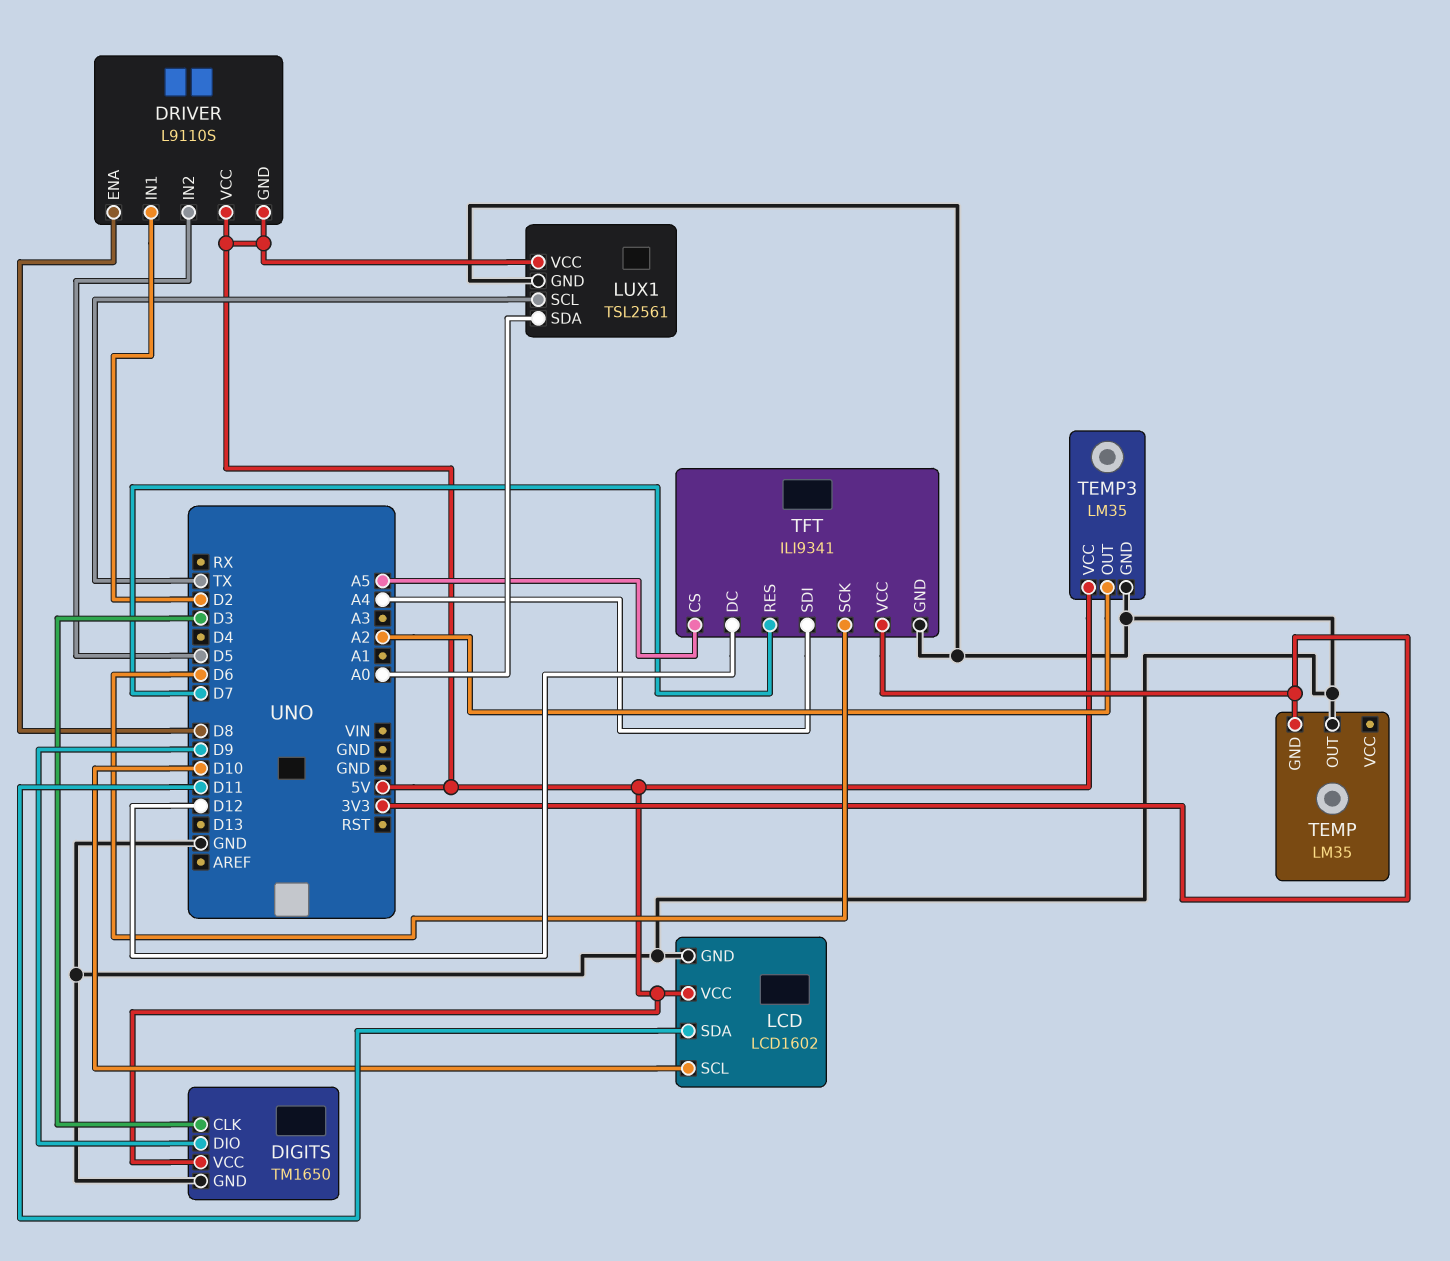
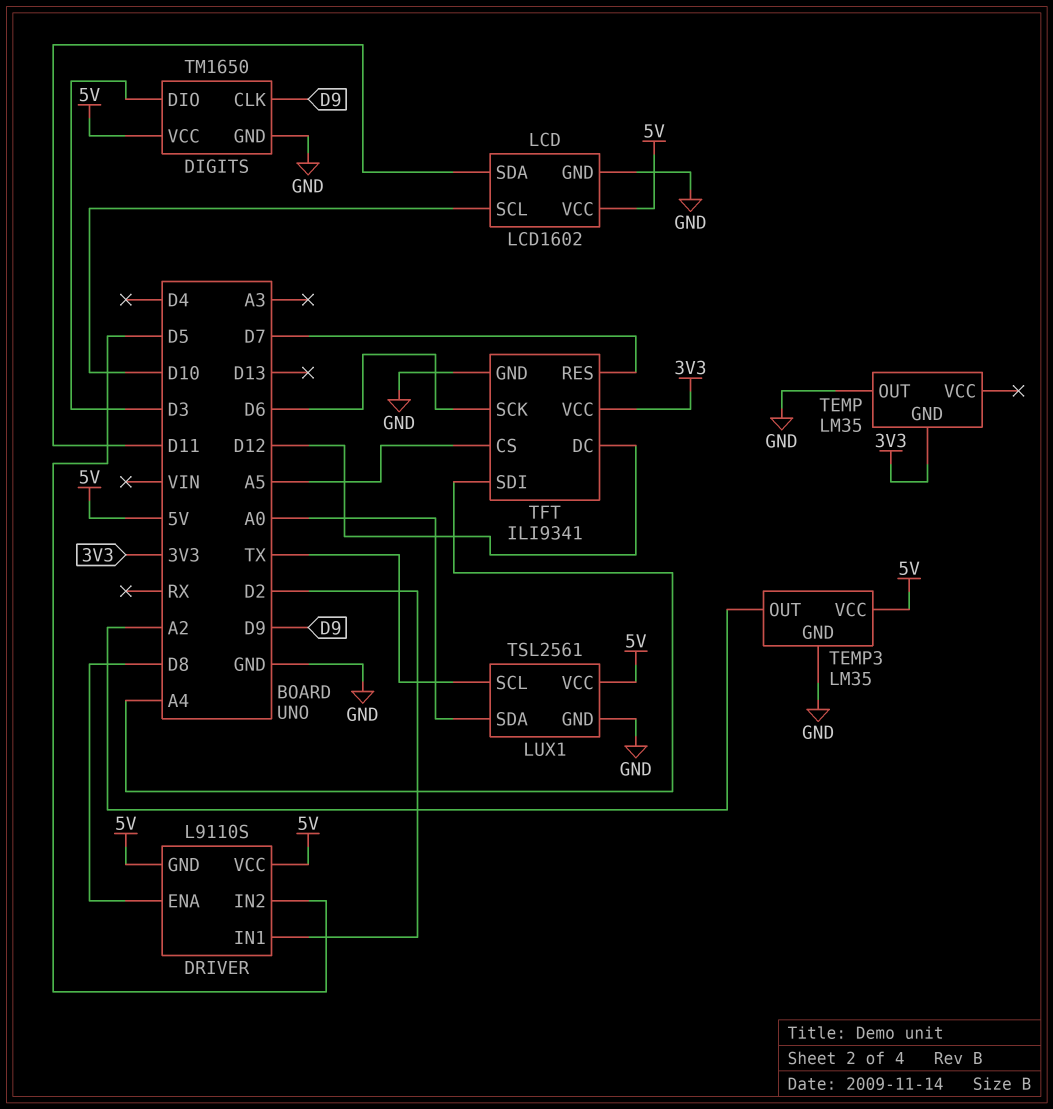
DIGITS pin CLK: D3 -> D9
DIGITS pin DIO: D9 -> D3

